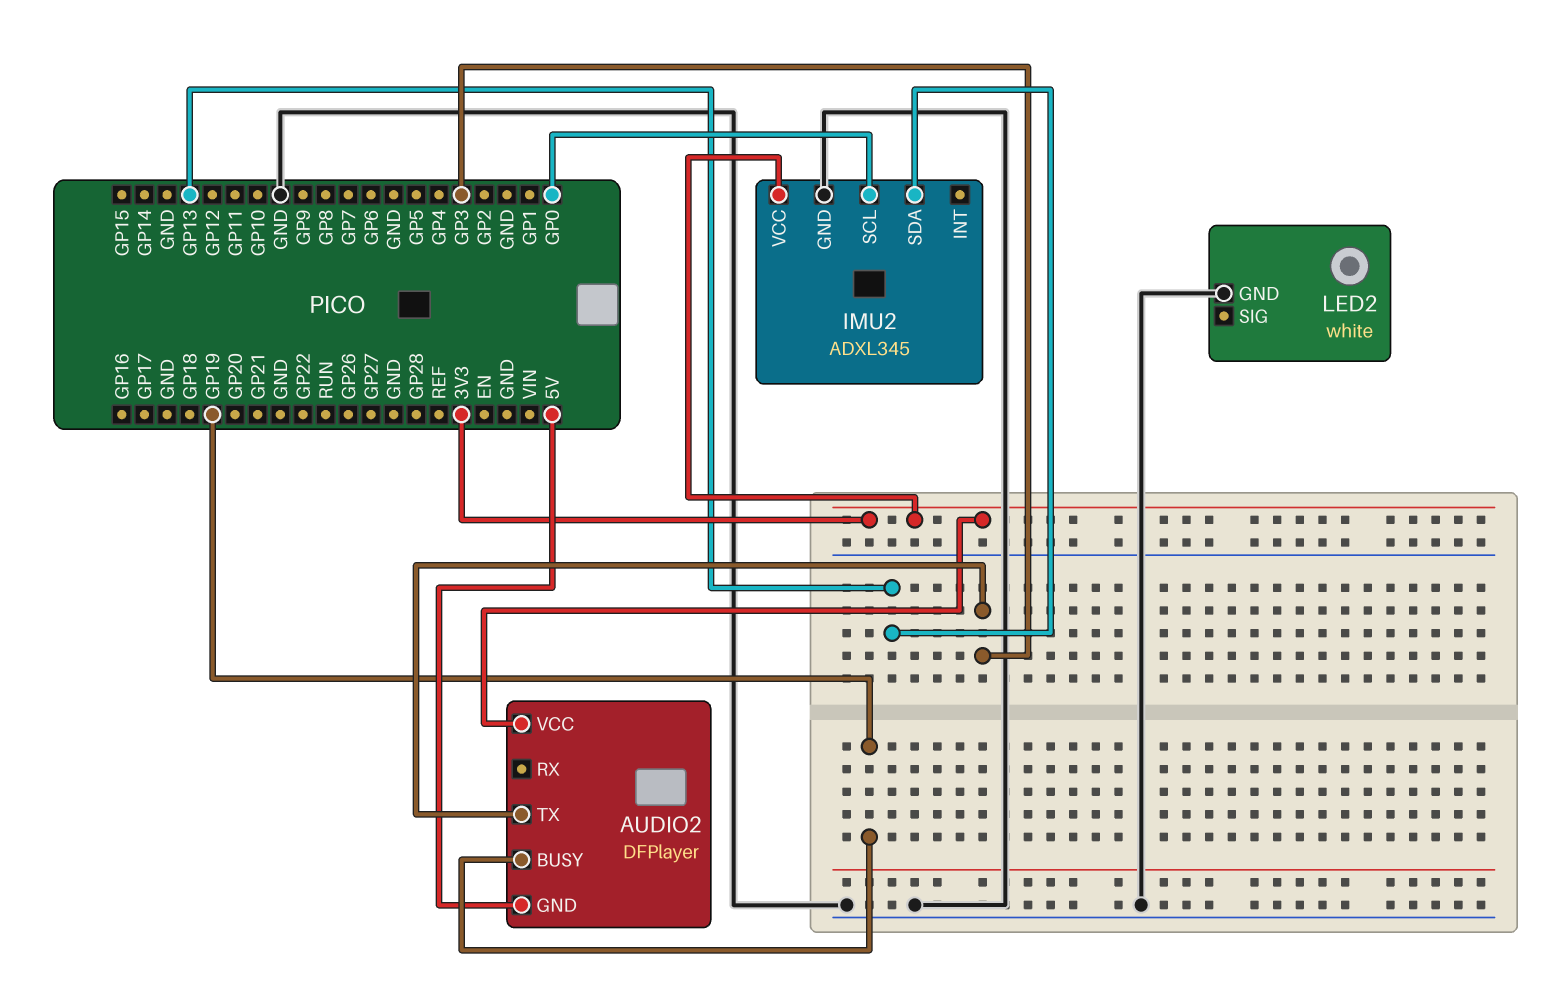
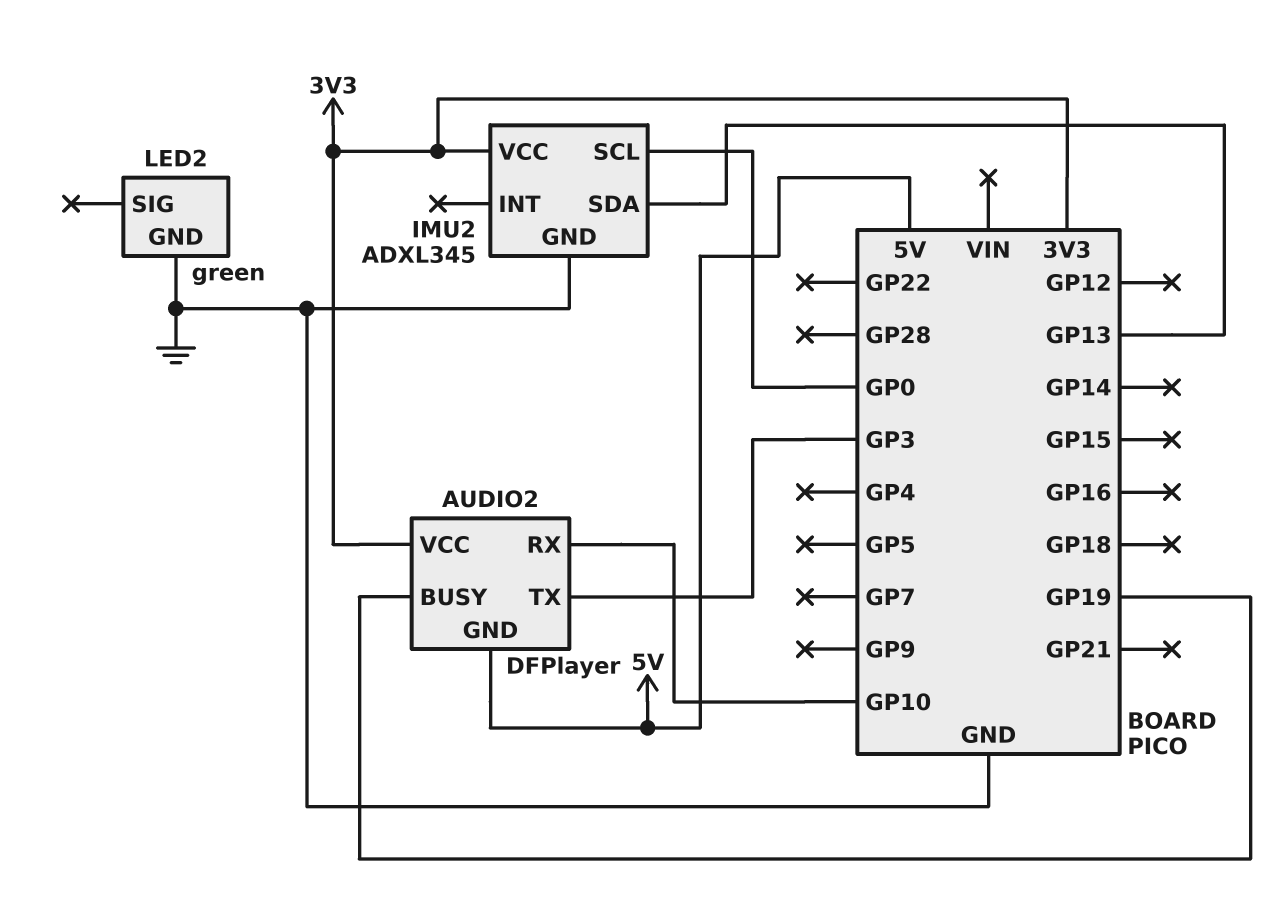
AUDIO2 pin RX: none -> GP10
LED2: white -> green

